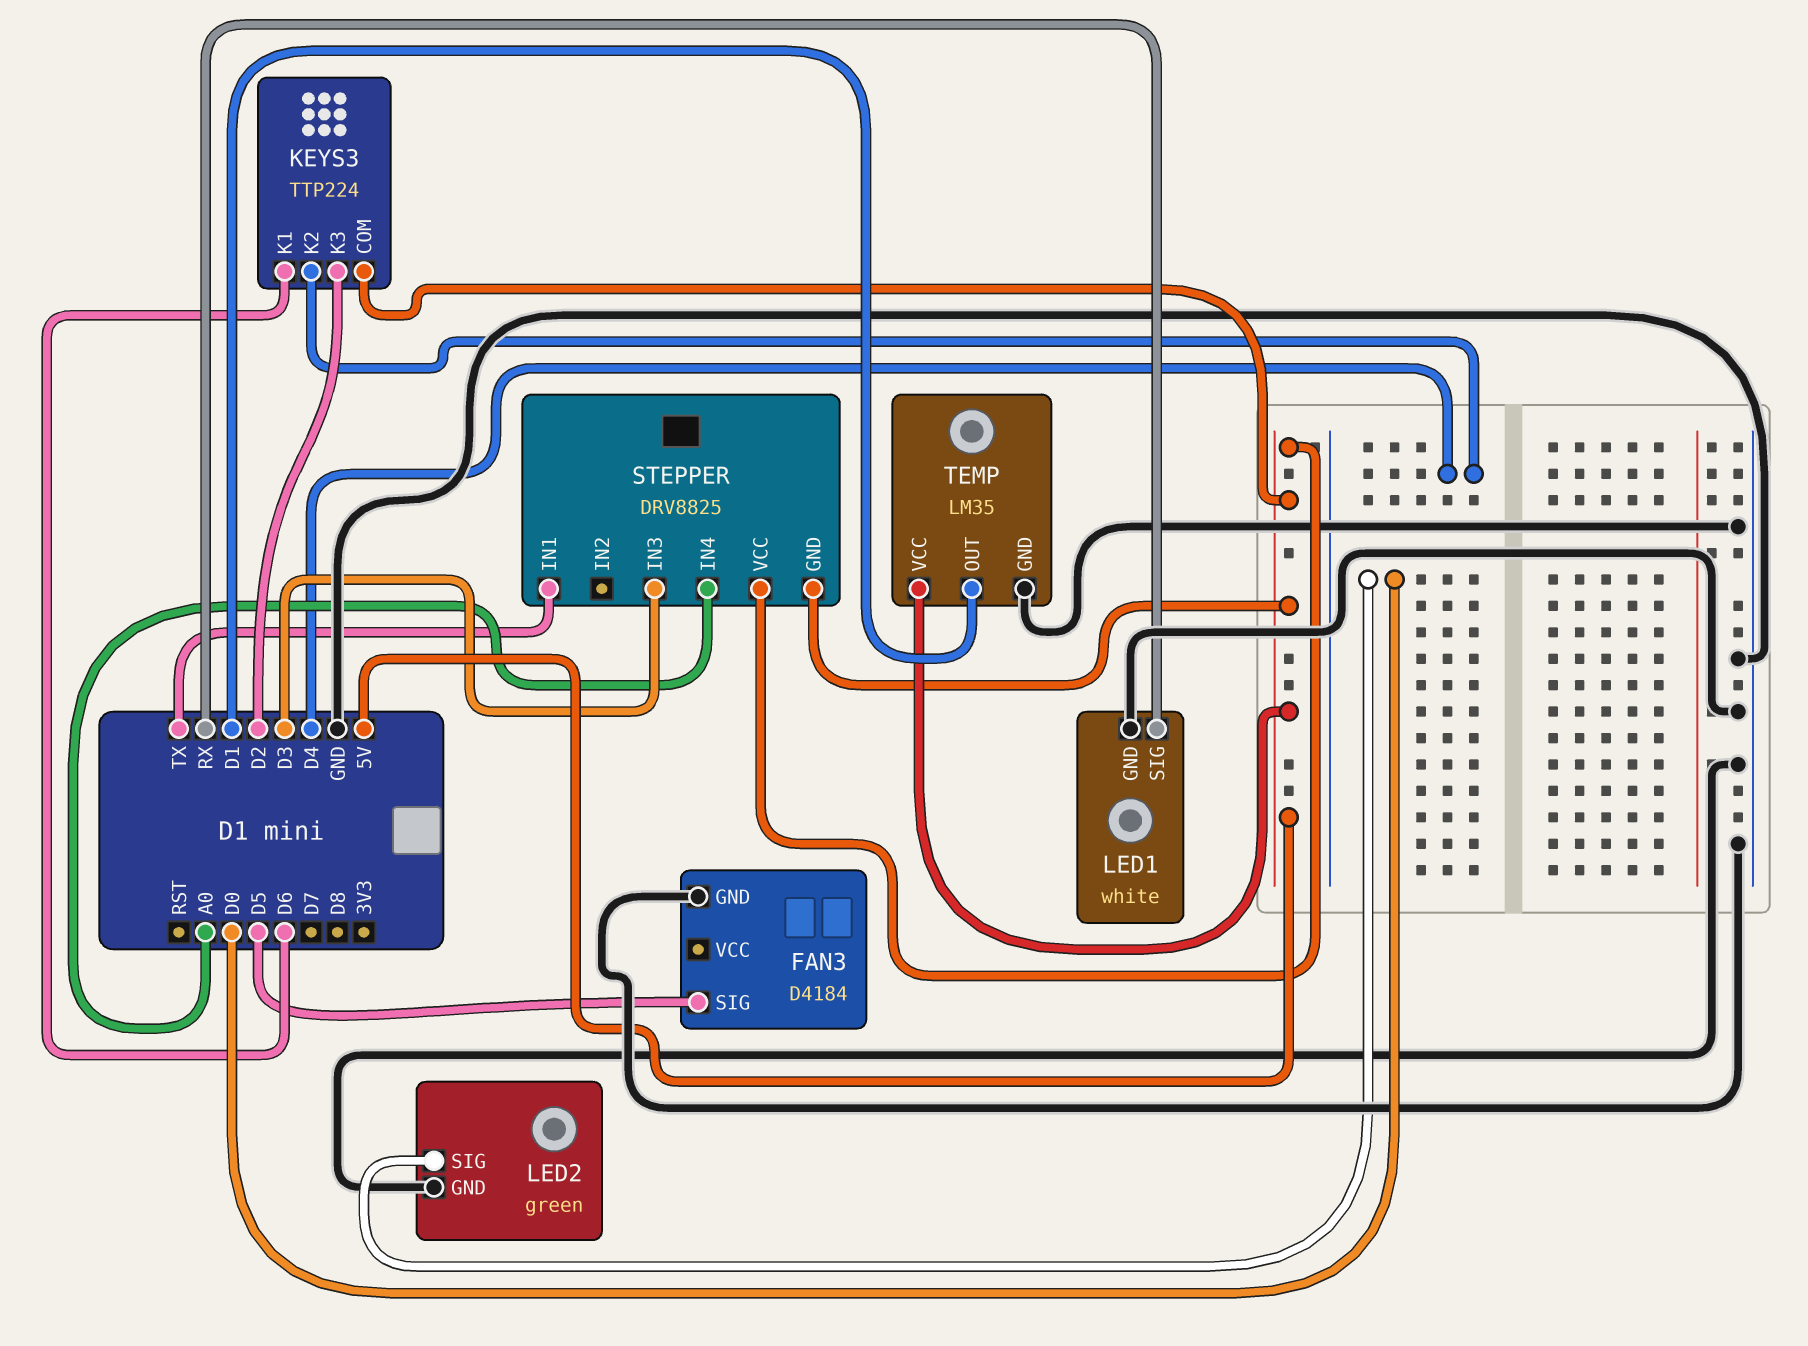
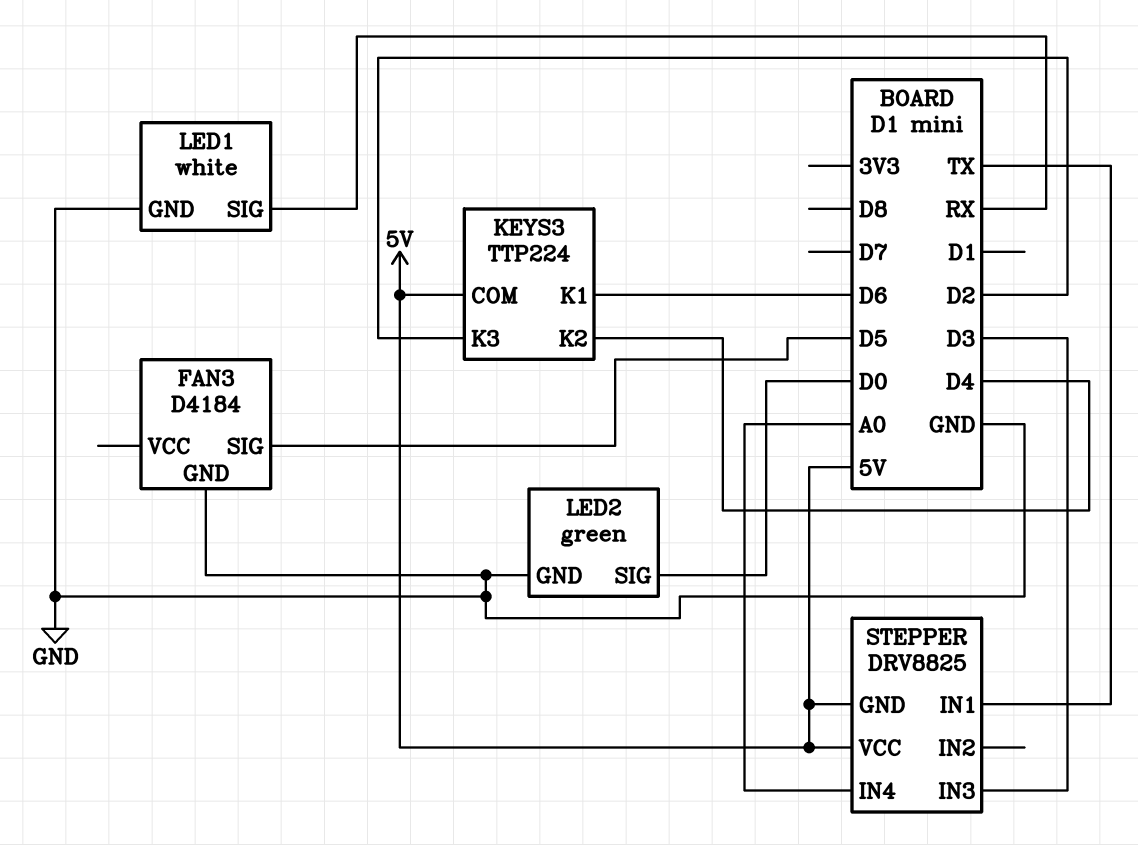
TEMP: LM35 -> none
TEMP pin GND: GND -> none
TEMP pin OUT: D1 -> none
TEMP pin VCC: 5V -> none

